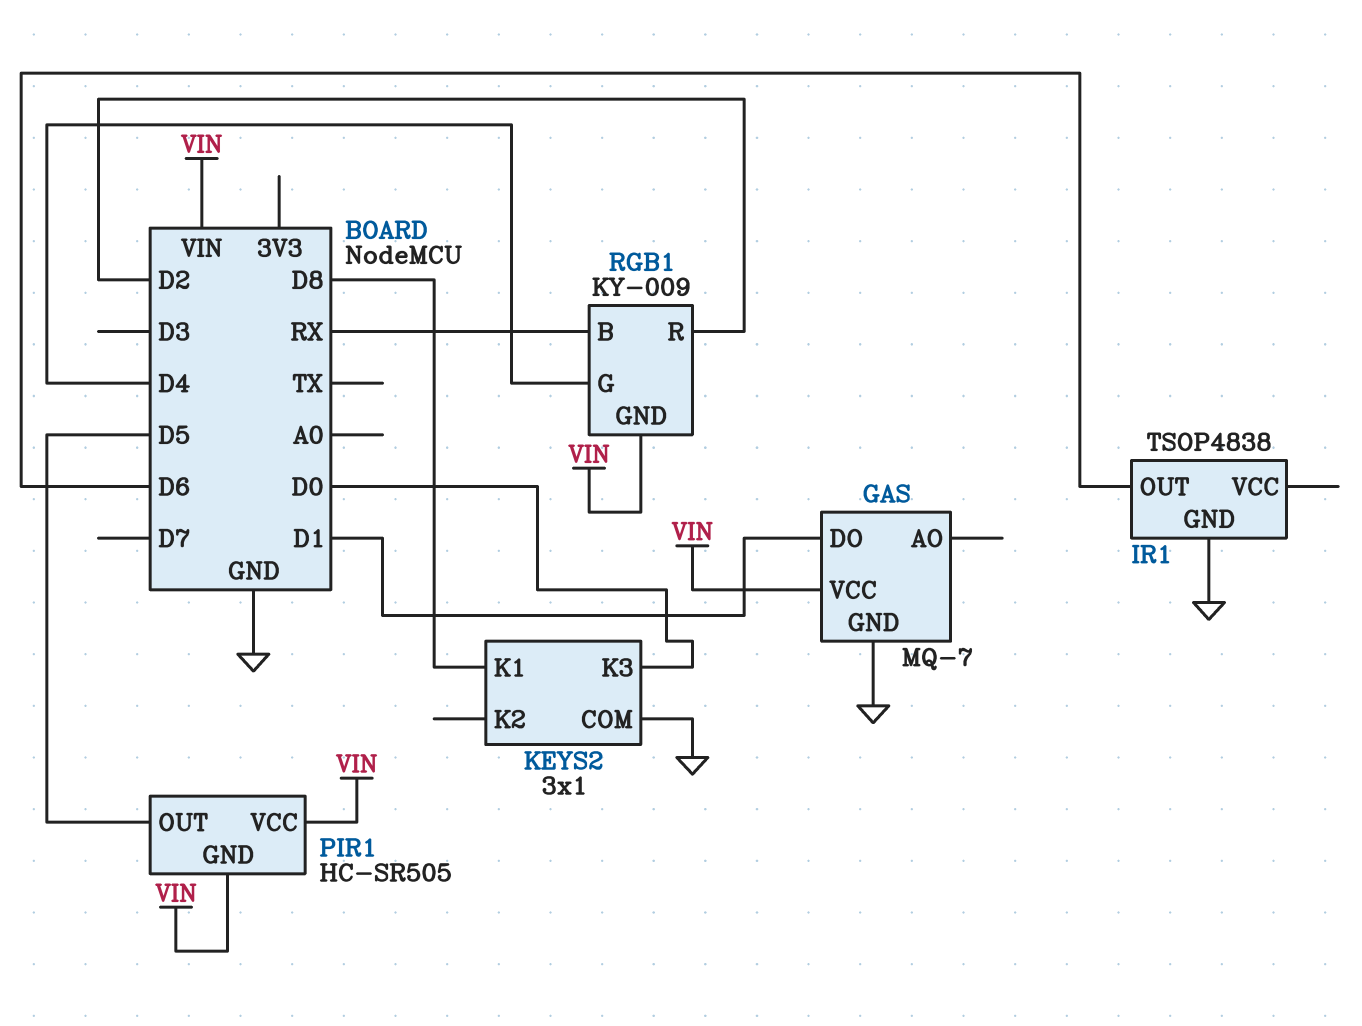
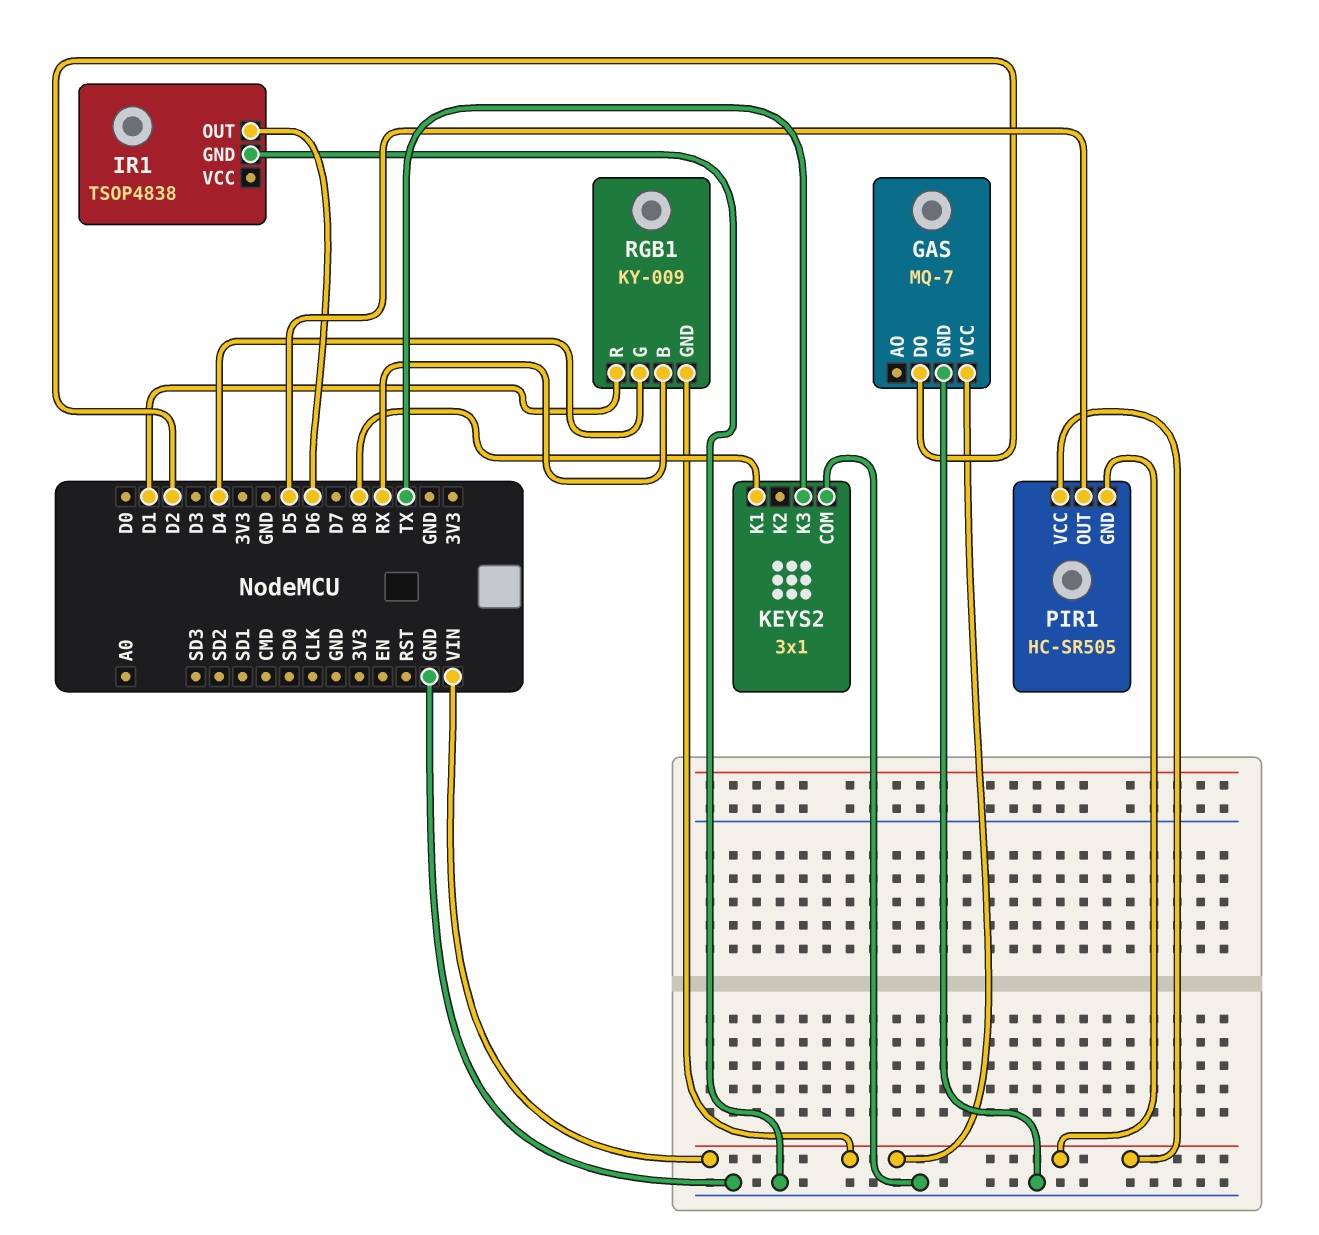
GAS pin DO: D1 -> D2
KEYS2 pin K3: D0 -> TX
RGB1 pin R: D2 -> D1

